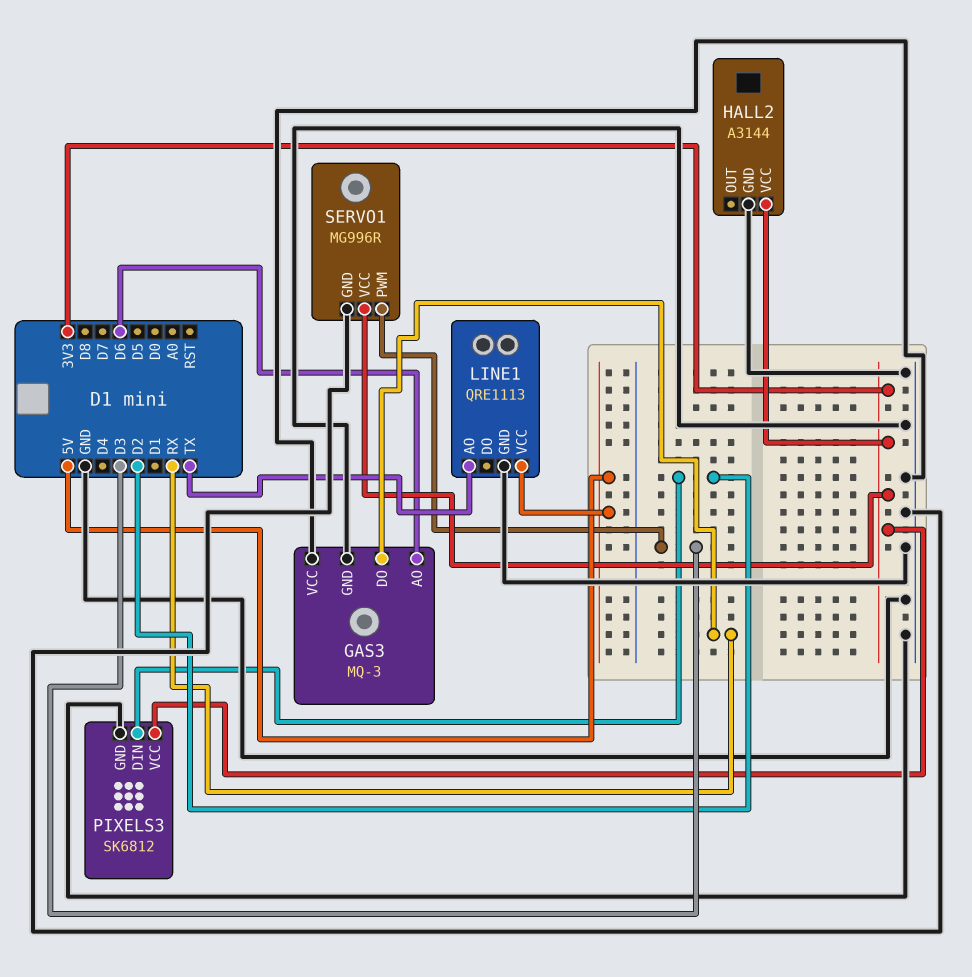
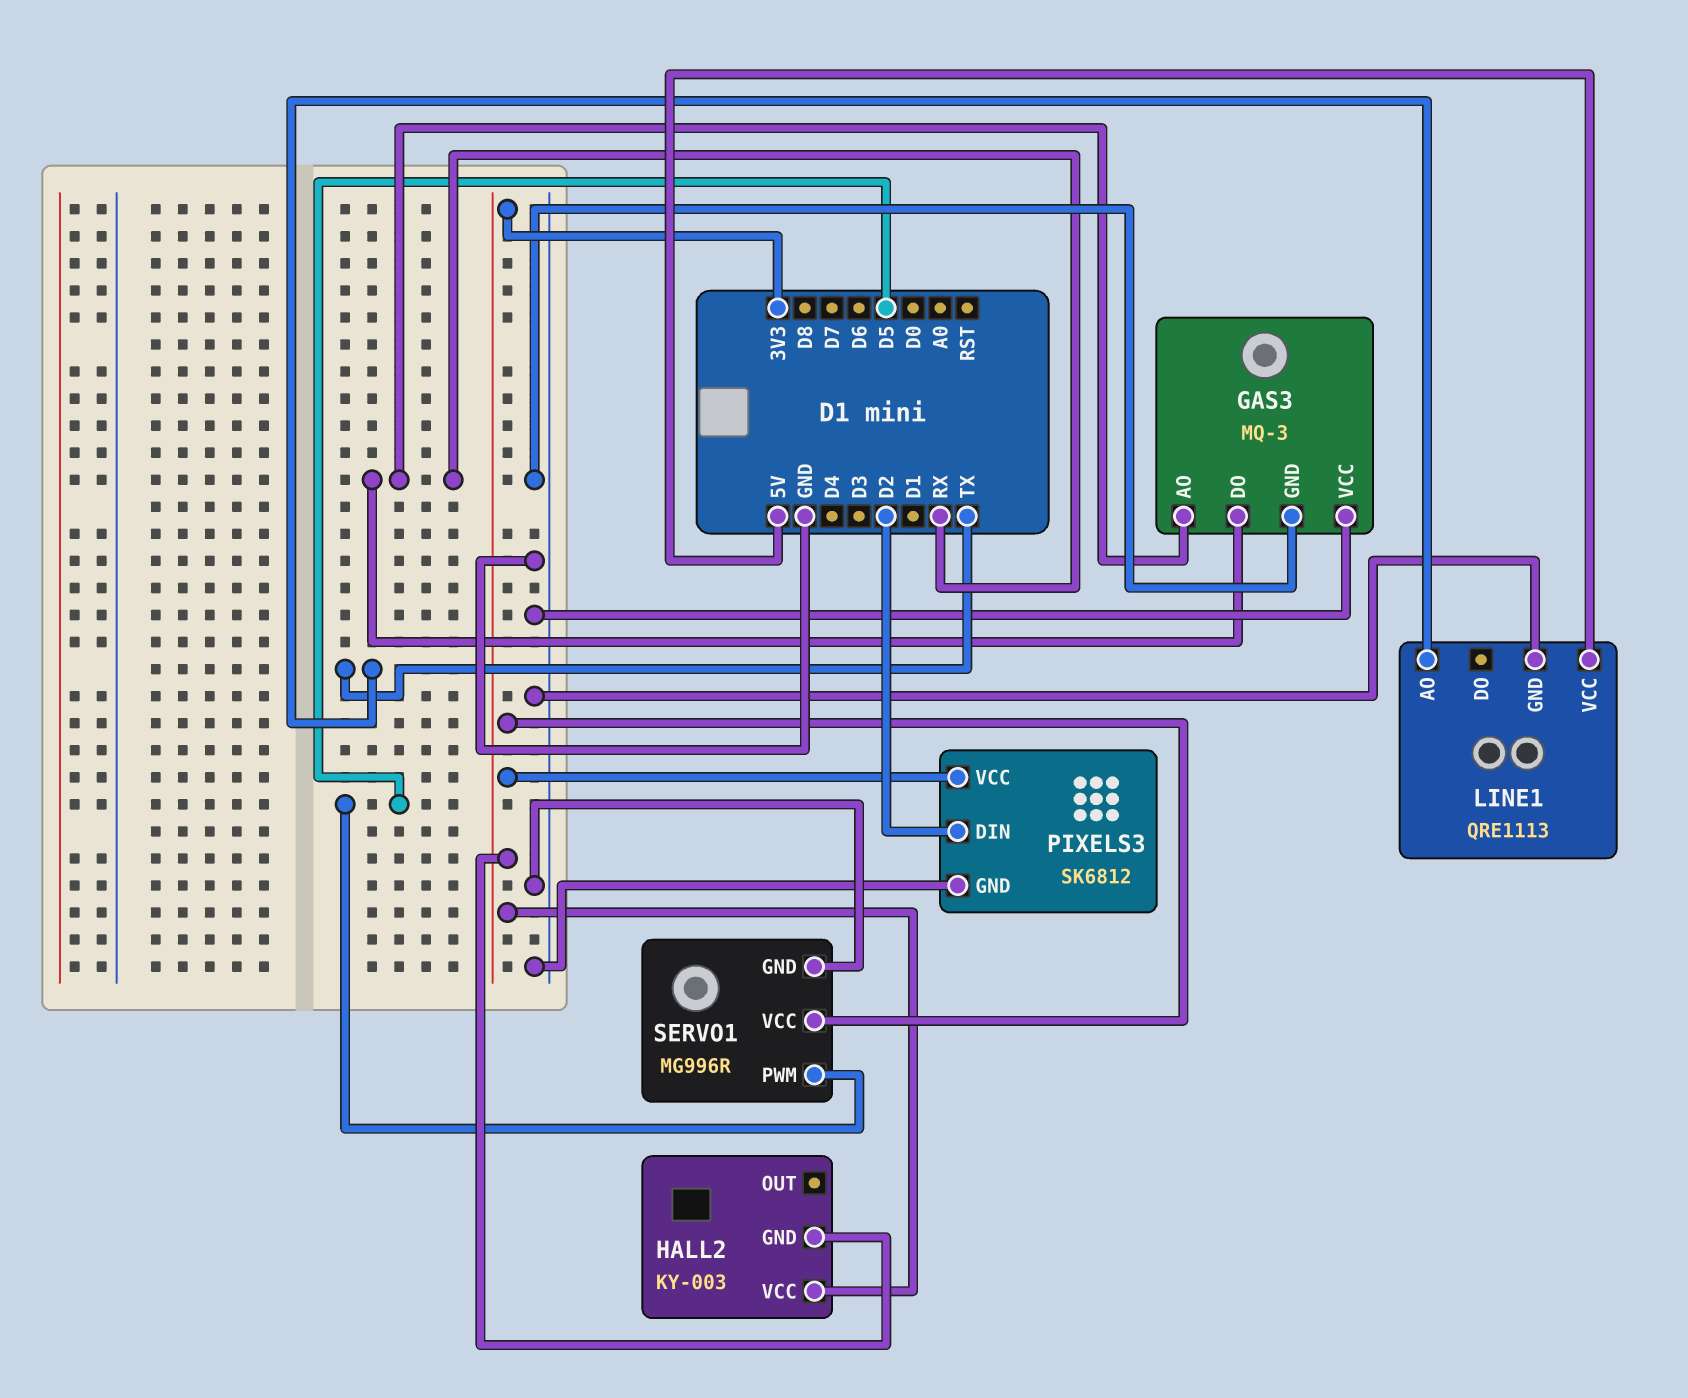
GAS3 pin AO: D6 -> RX
HALL2: A3144 -> KY-003
HALL2 pin GND: GND -> 3V3
SERVO1 pin PWM: D3 -> D5

